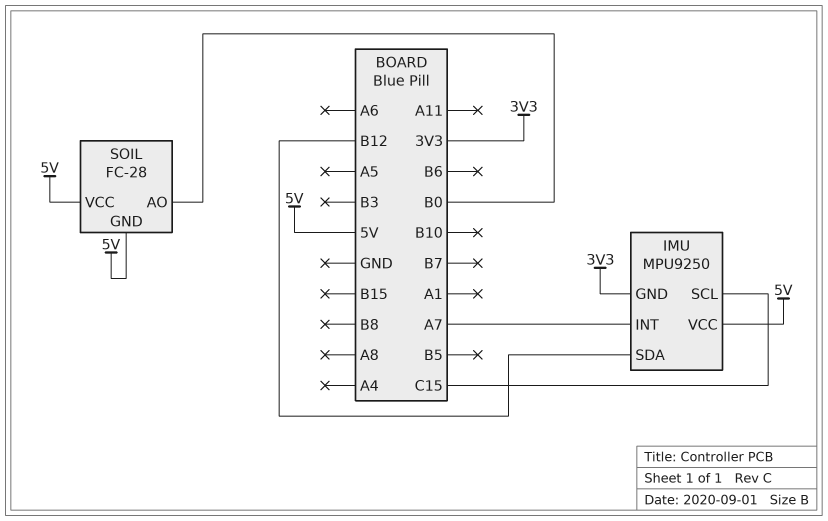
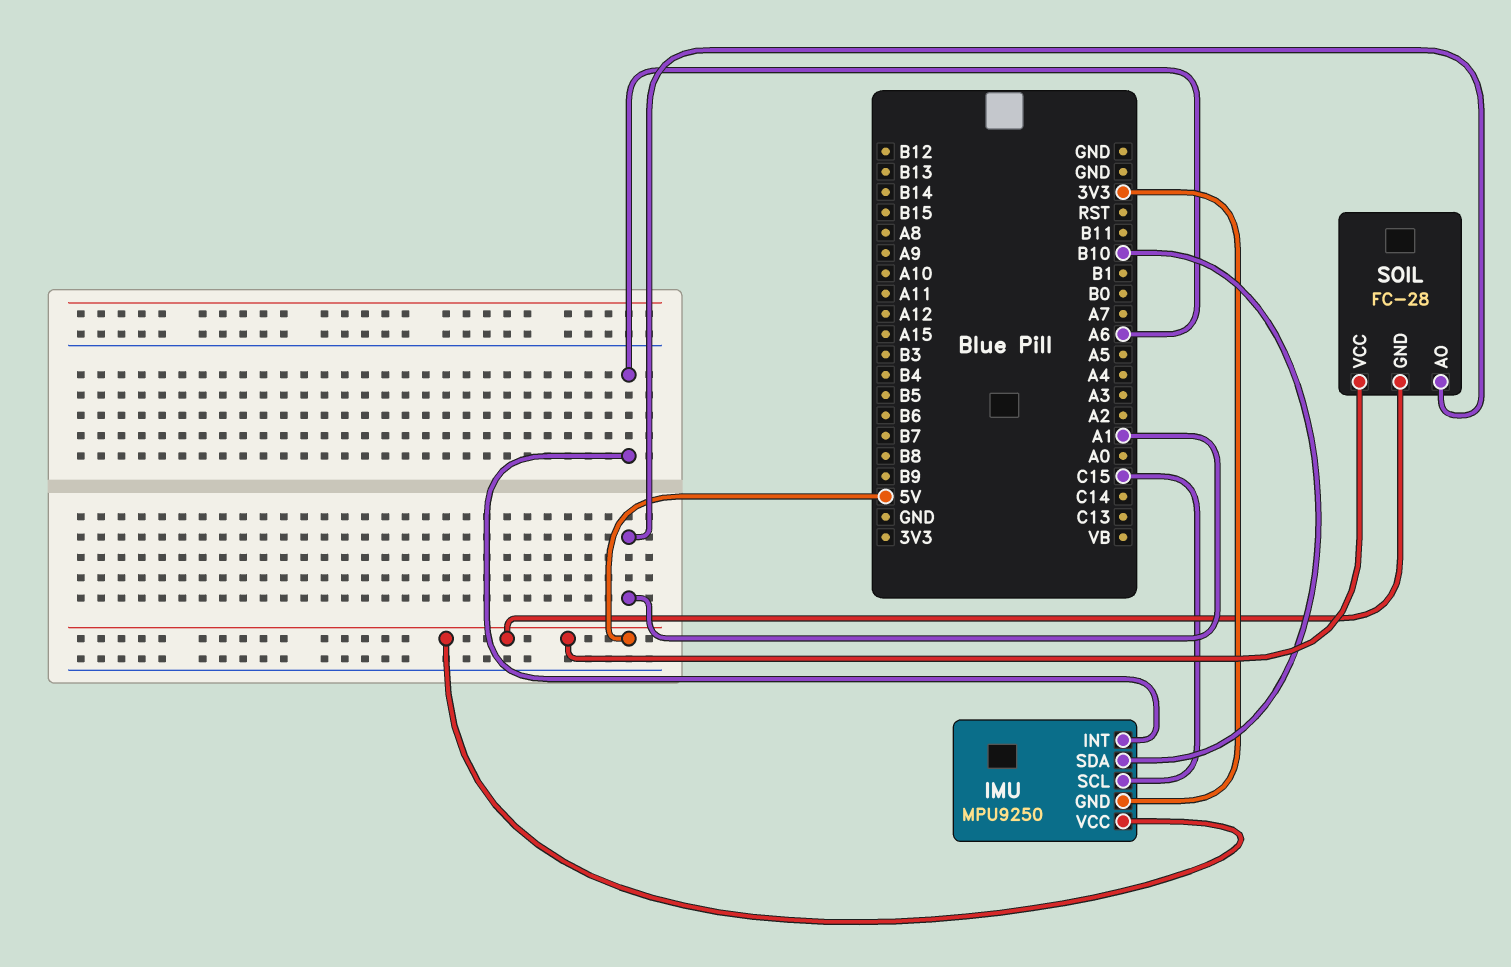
IMU pin INT: A7 -> A6
IMU pin SDA: B12 -> B10
SOIL pin AO: B0 -> A1

